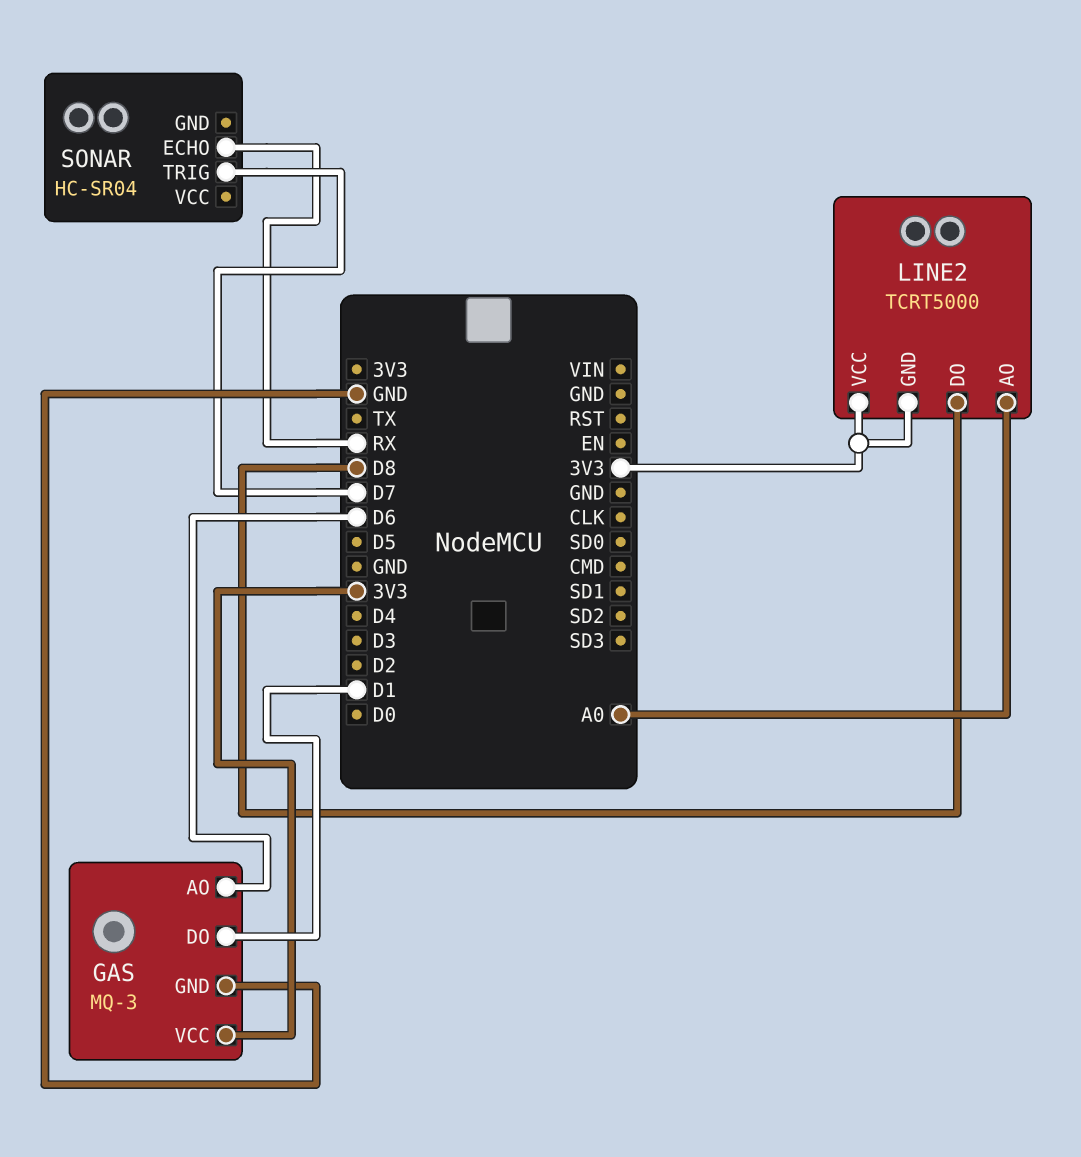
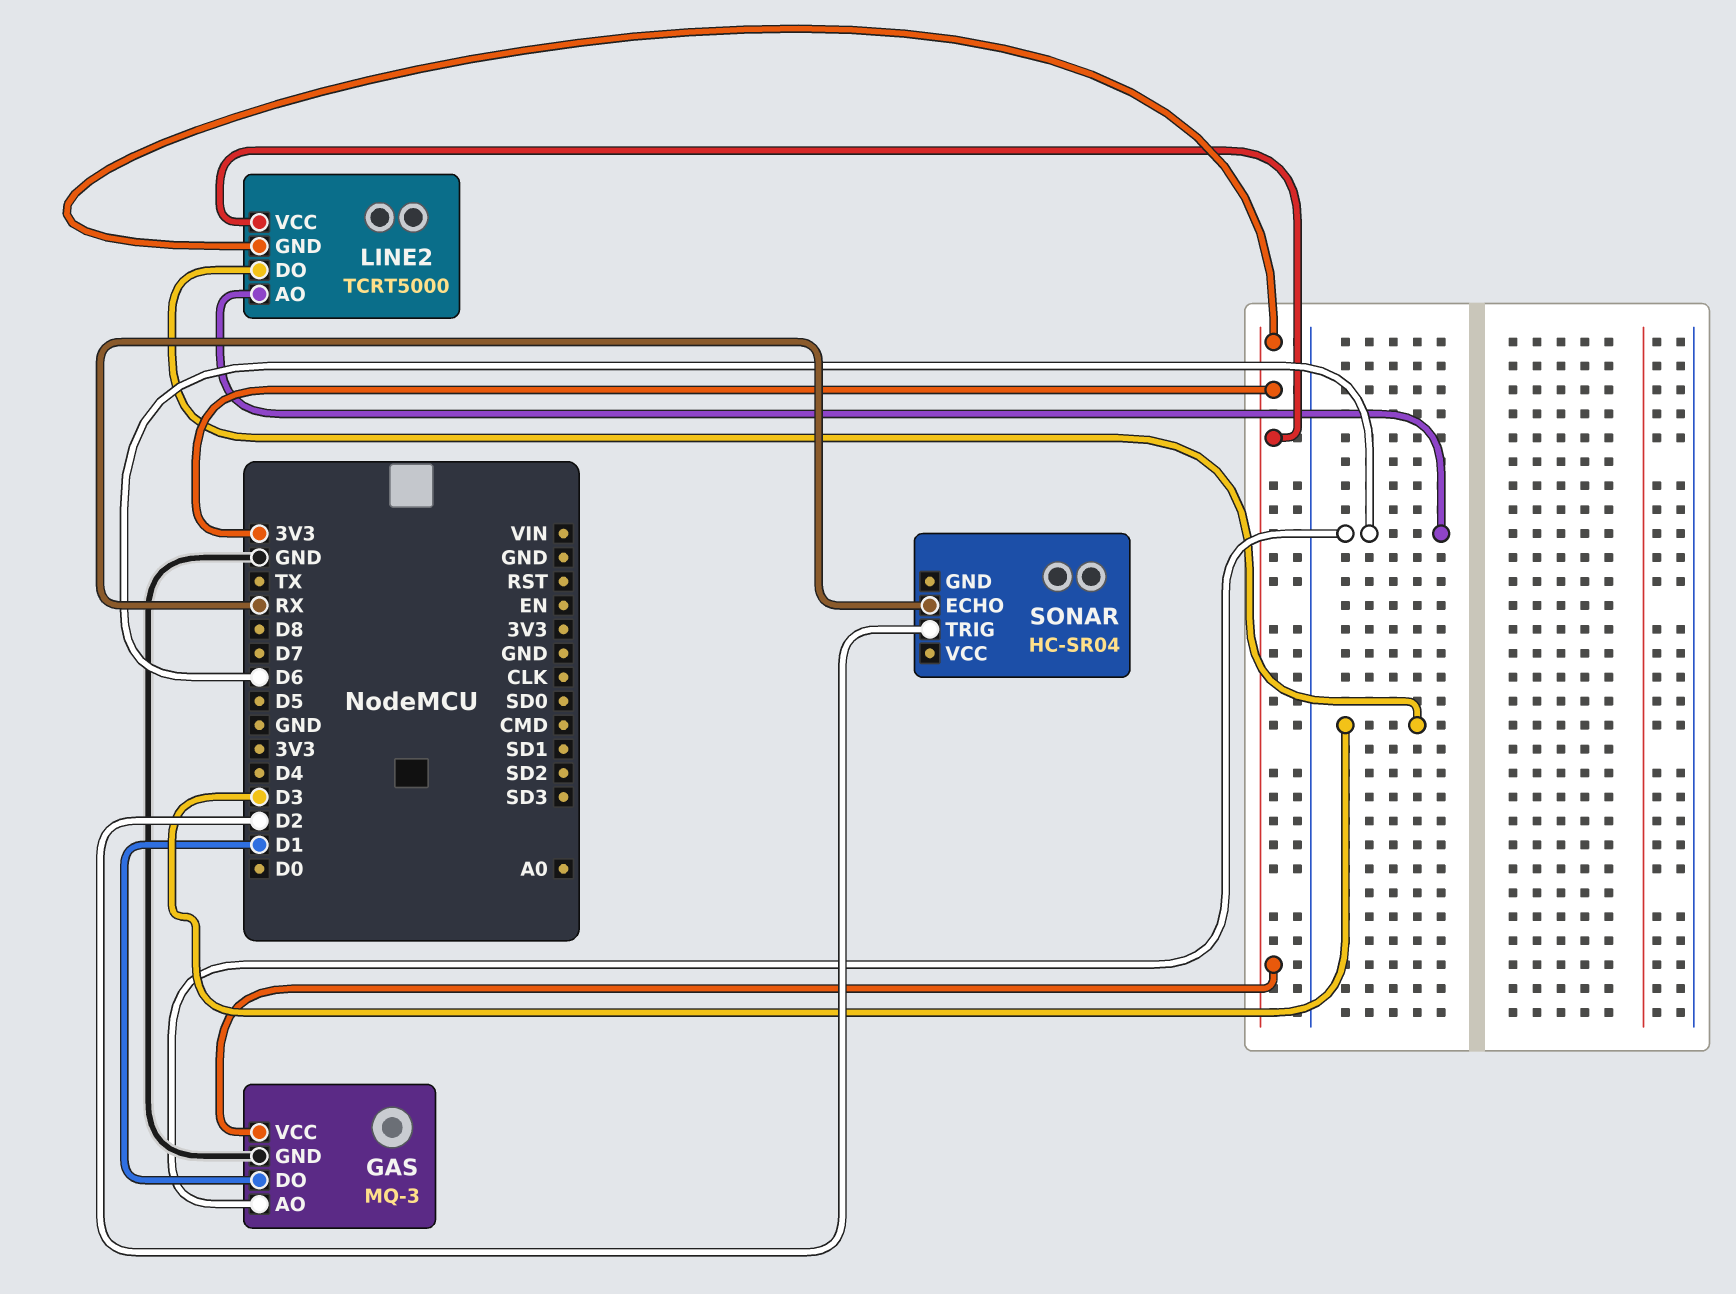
LINE2 pin AO: A0 -> D6
LINE2 pin DO: D8 -> D3
SONAR pin TRIG: D7 -> D2

